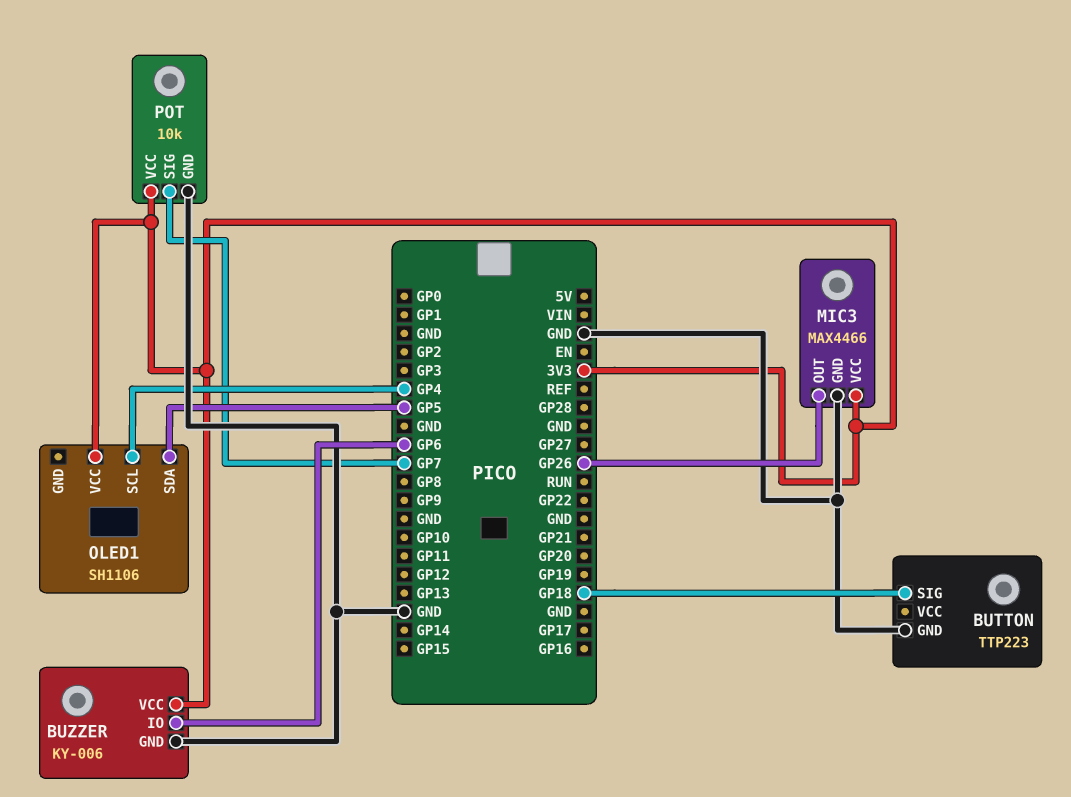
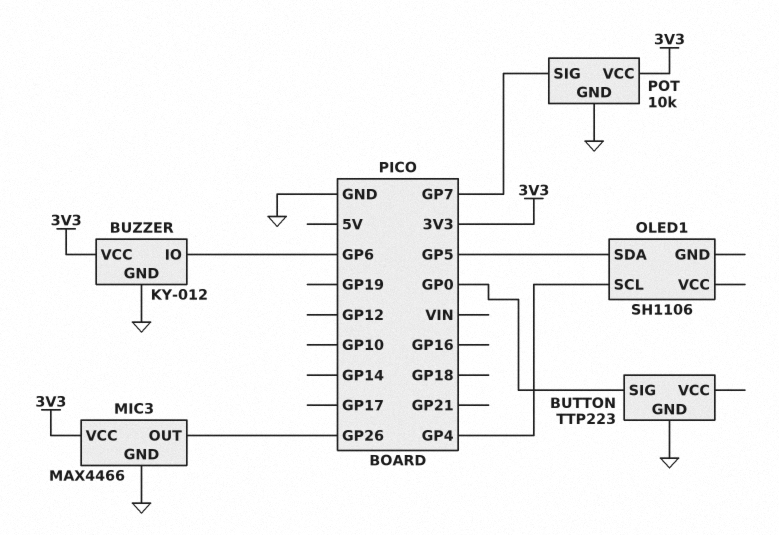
BUTTON pin SIG: GP18 -> GP0
BUZZER: KY-006 -> KY-012
OLED1 pin VCC: 3V3 -> none

